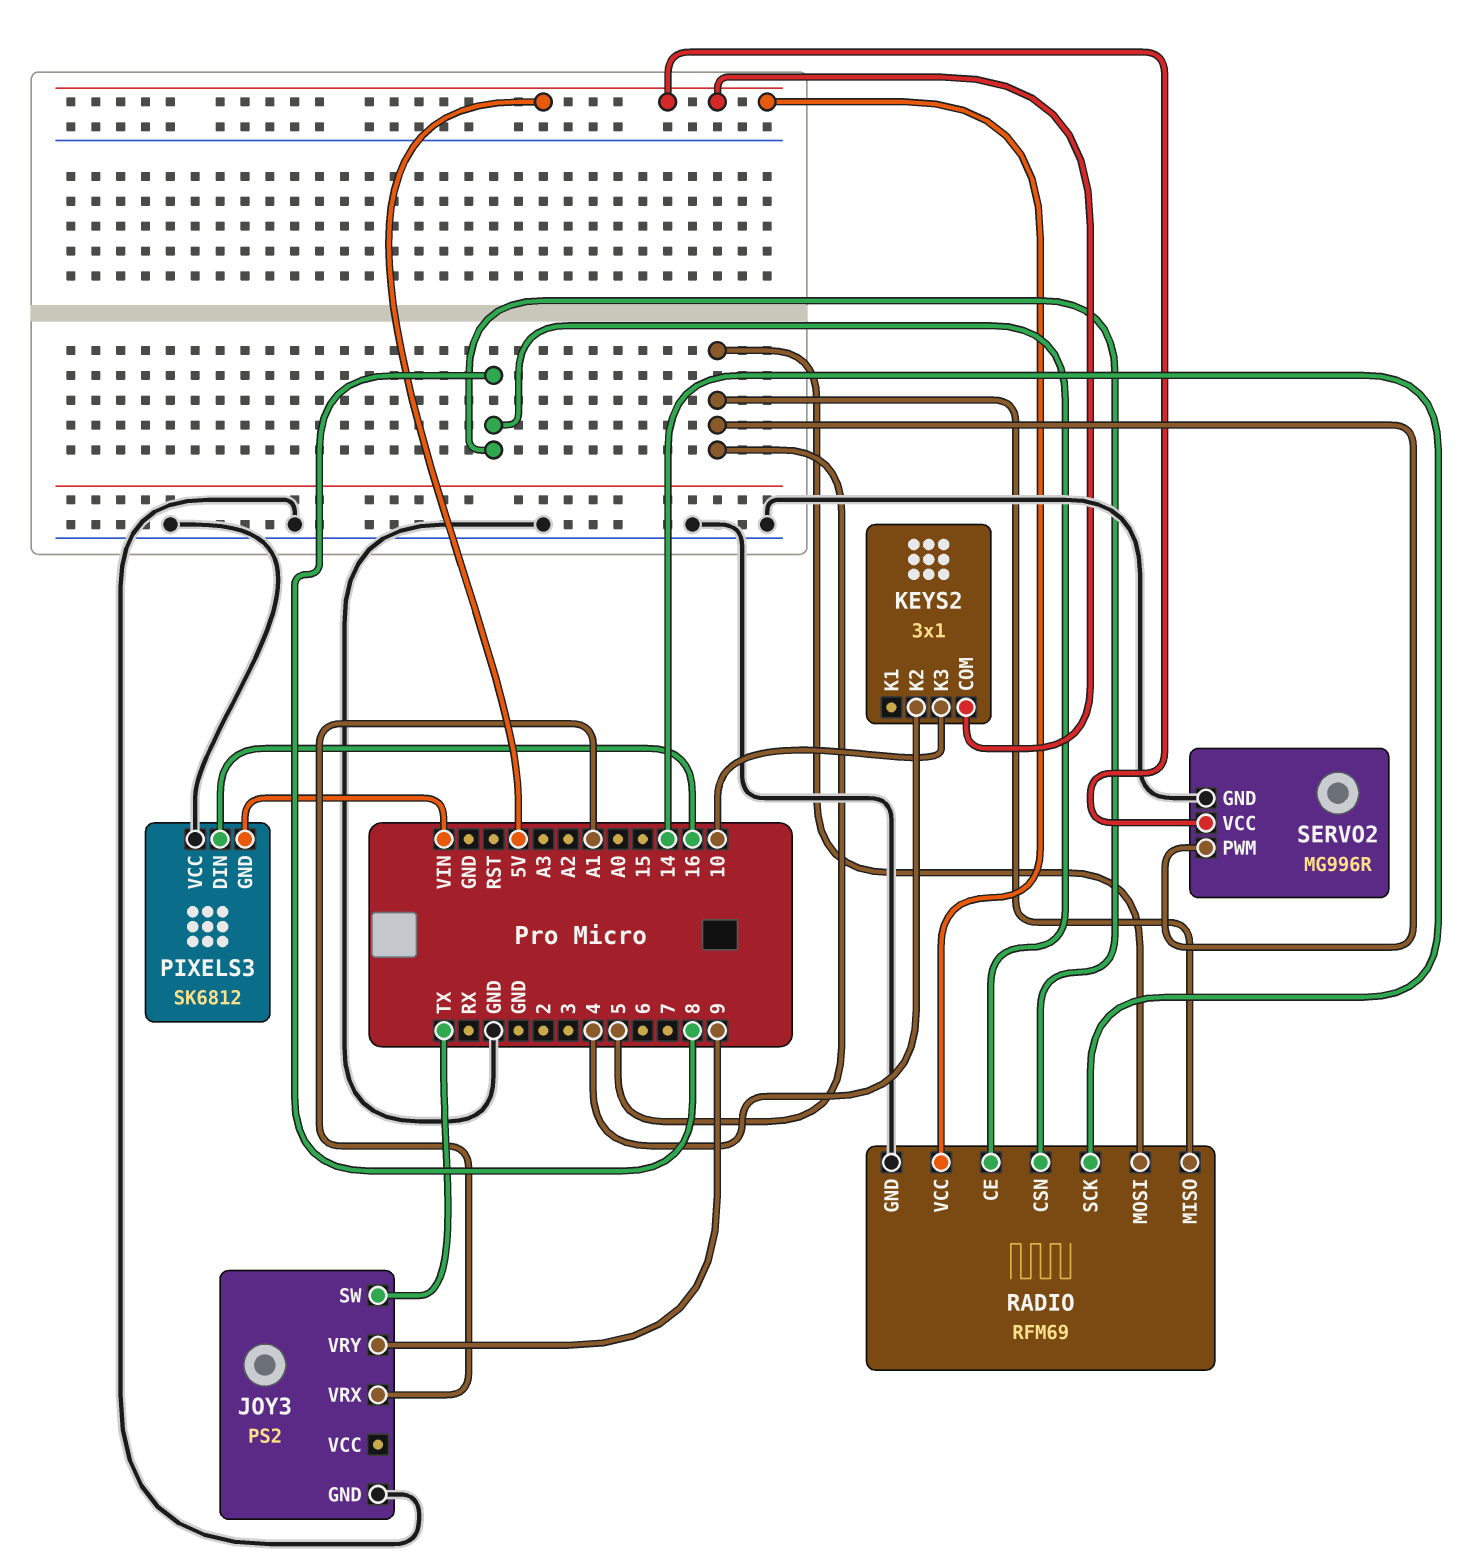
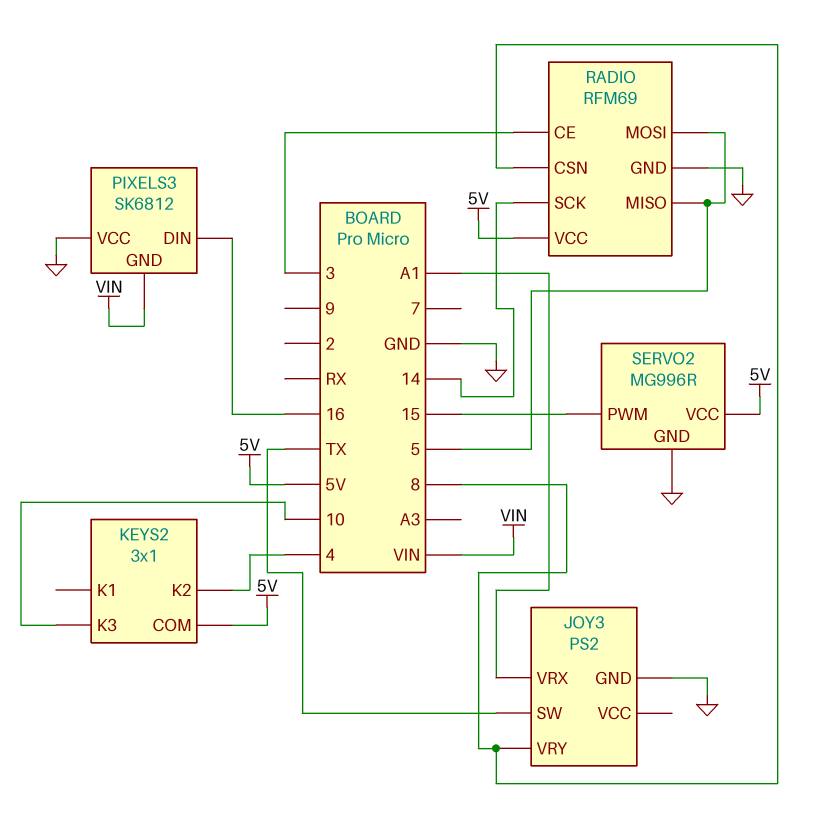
JOY3 pin VRY: 9 -> 8
RADIO pin CE: 8 -> 3
SERVO2 pin PWM: 5 -> 15

